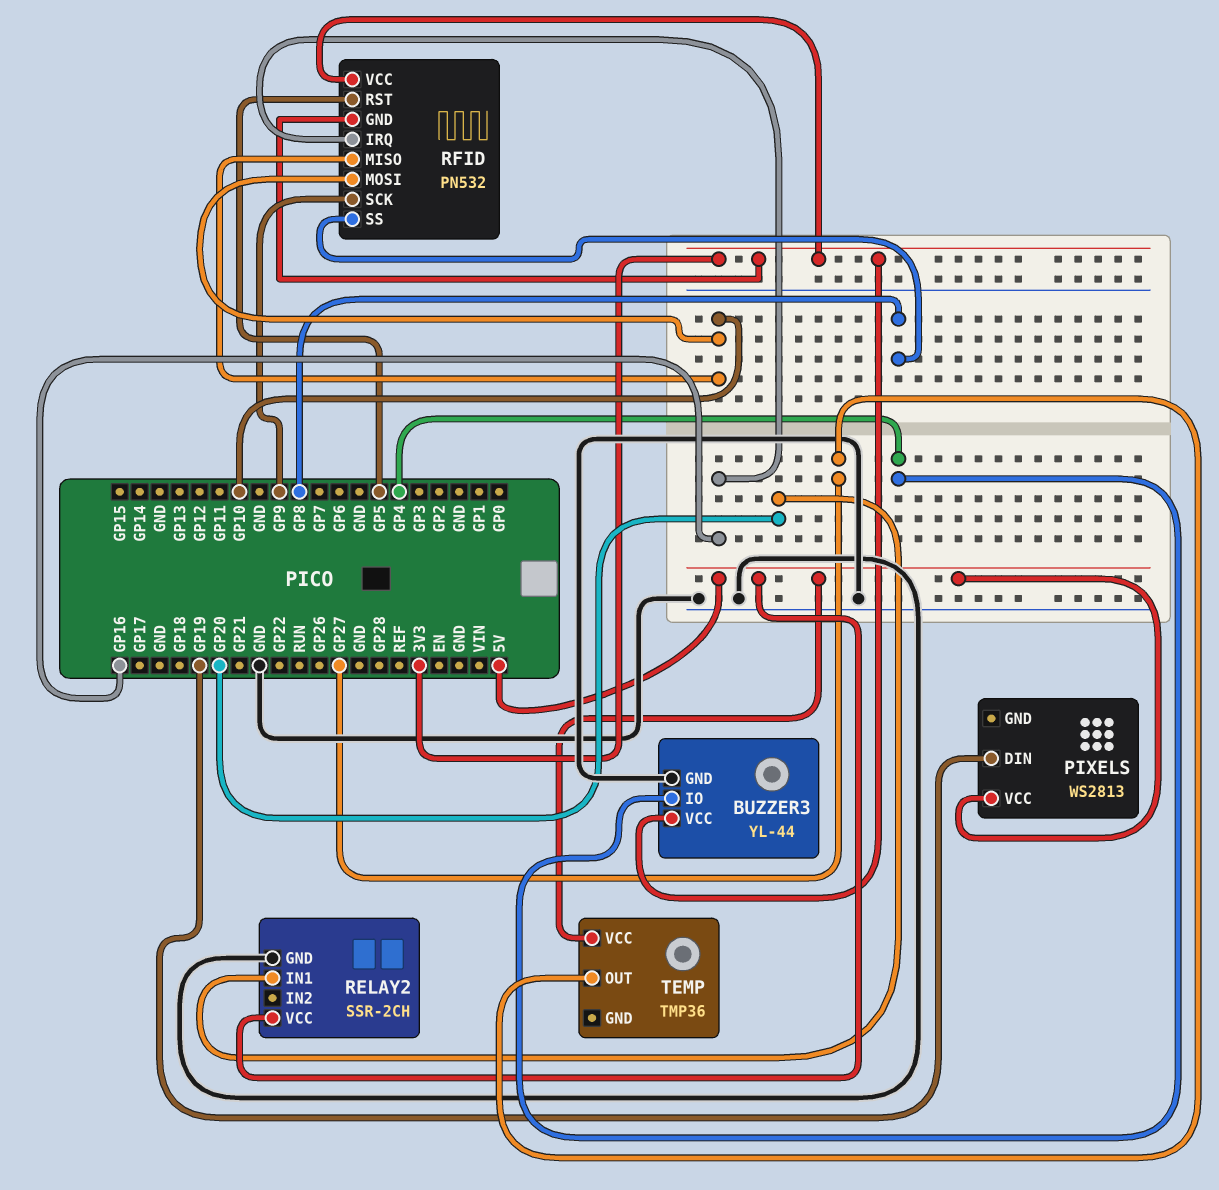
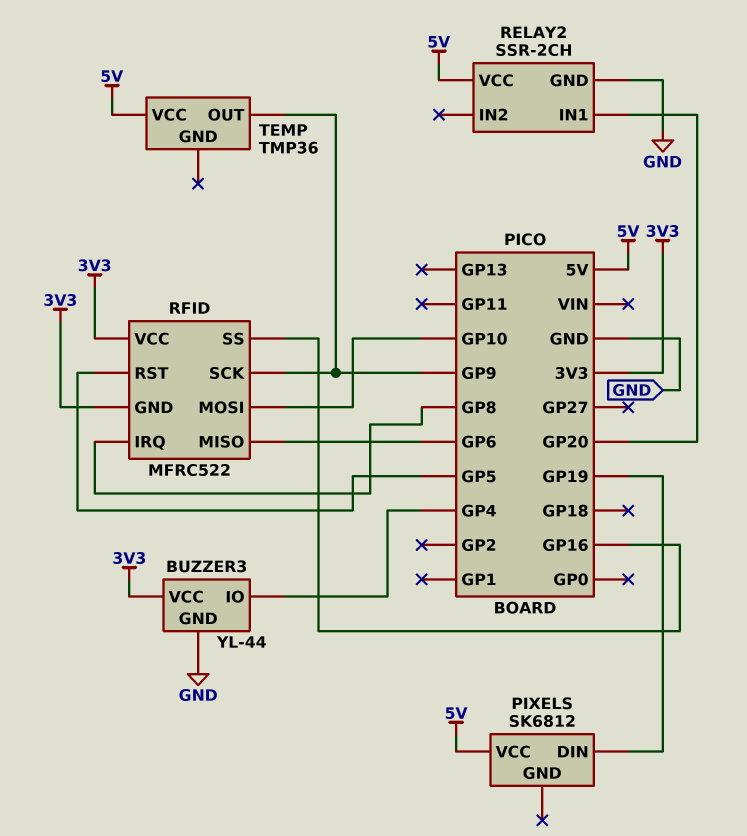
PIXELS: WS2813 -> SK6812
RFID: PN532 -> MFRC522
RFID pin IRQ: GP16 -> GP8
RFID pin MISO: GP10 -> GP6
RFID pin SS: GP8 -> GP16
TEMP pin OUT: GP27 -> GP9

